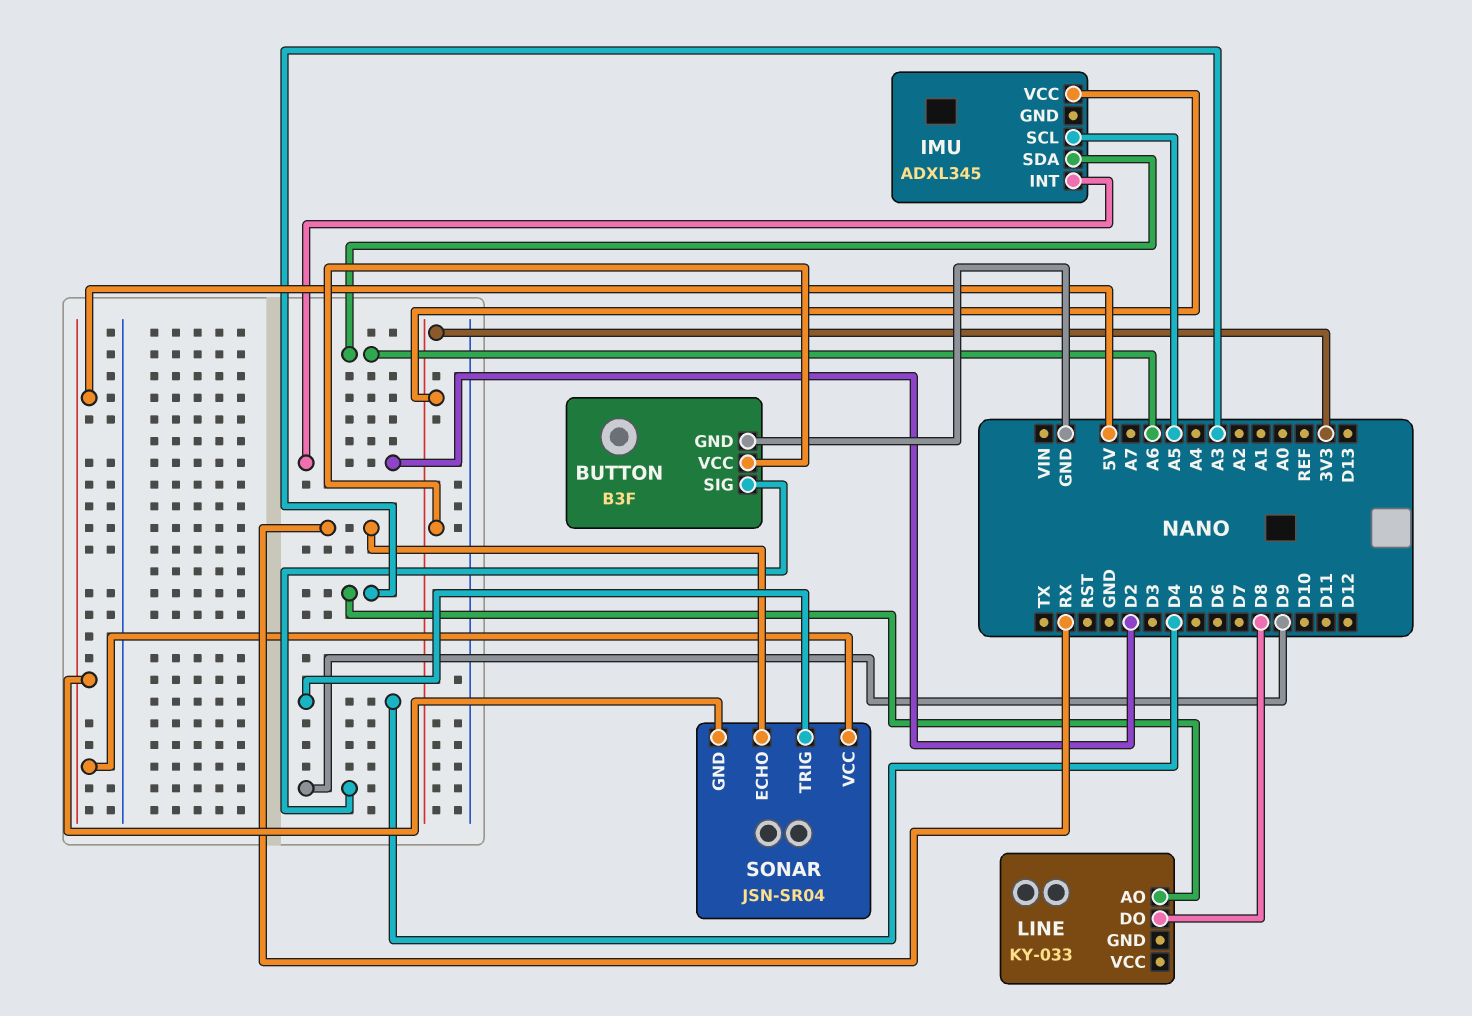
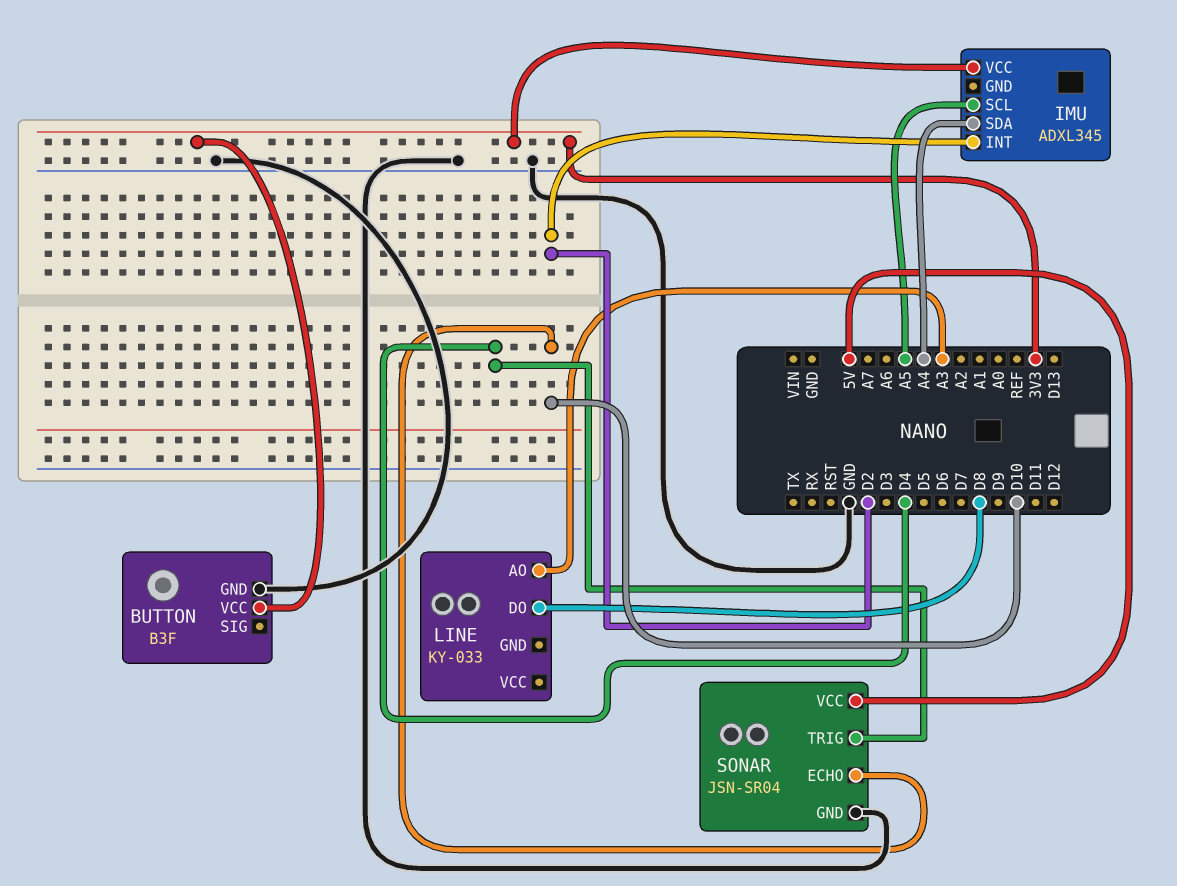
BUTTON pin SIG: D9 -> none
IMU pin SDA: A6 -> A4
SONAR pin ECHO: RX -> D10
SONAR pin GND: 5V -> GND

